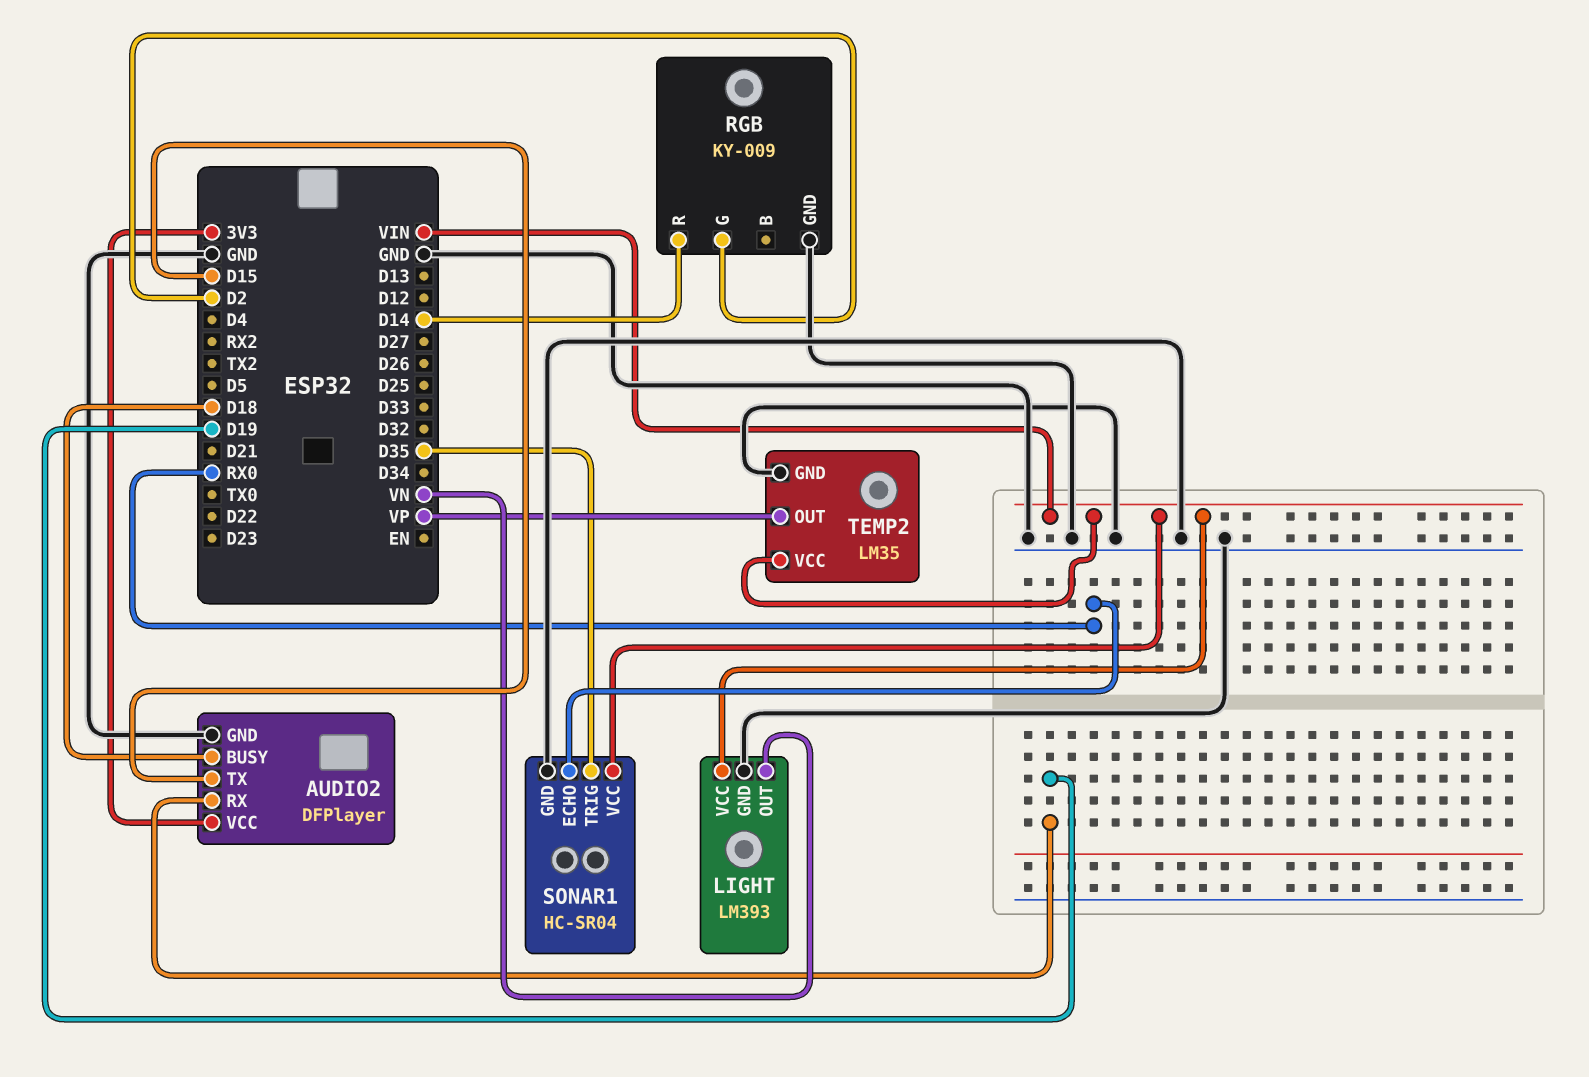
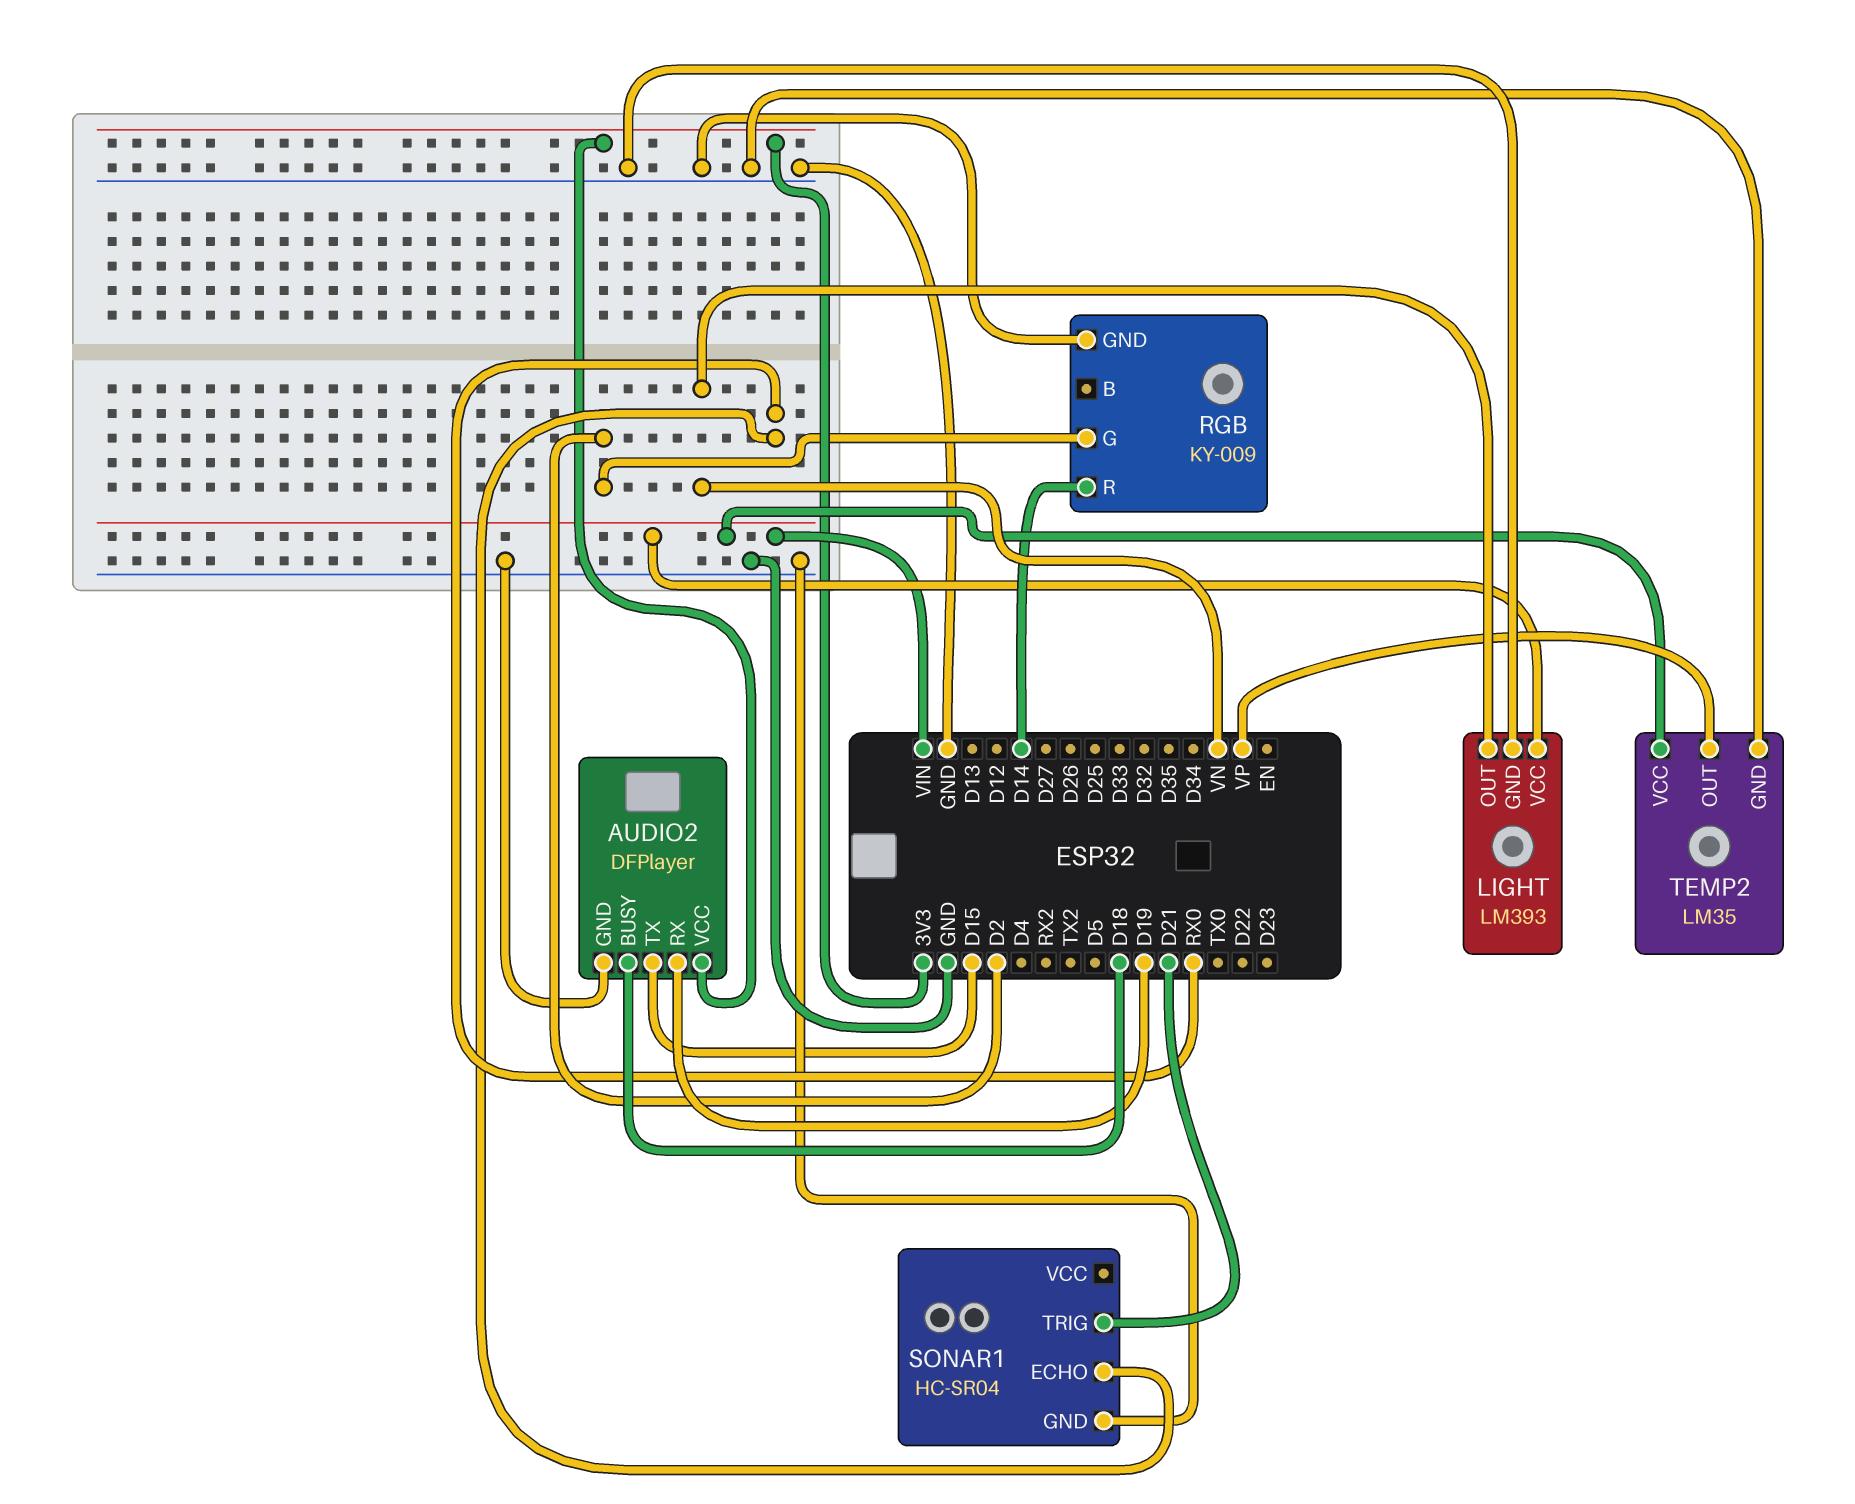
SONAR1 pin TRIG: D35 -> D21
SONAR1 pin VCC: VIN -> none

